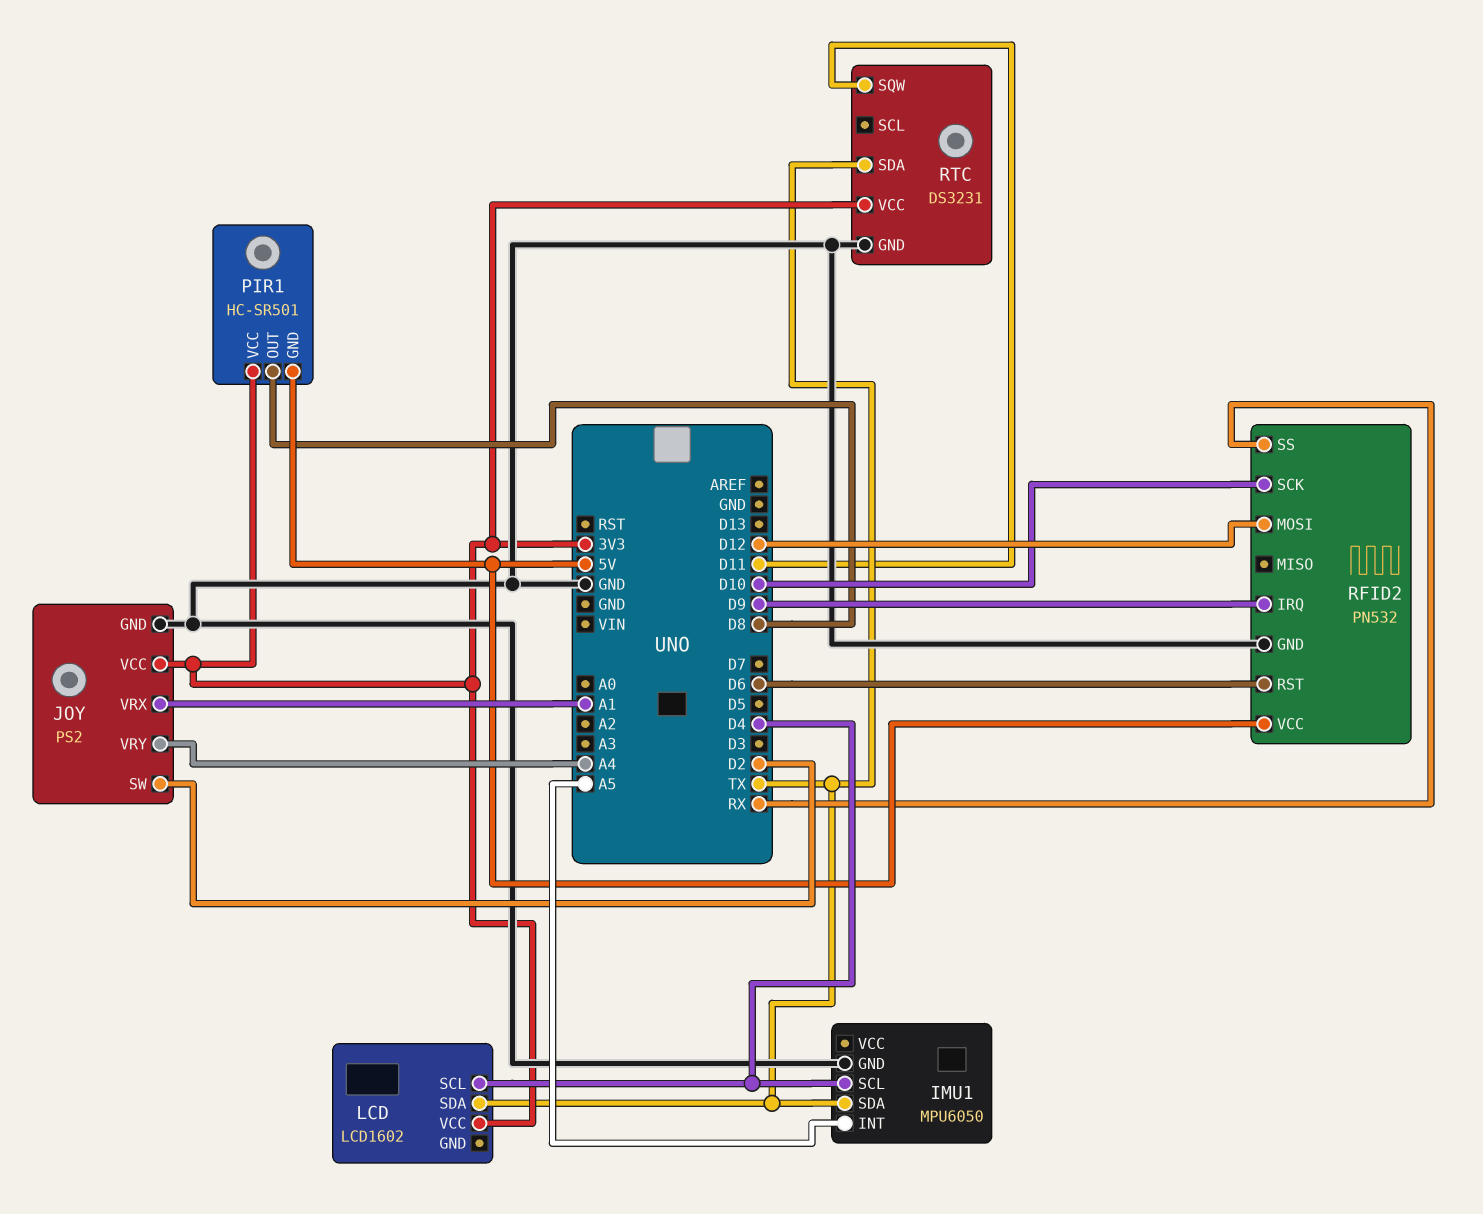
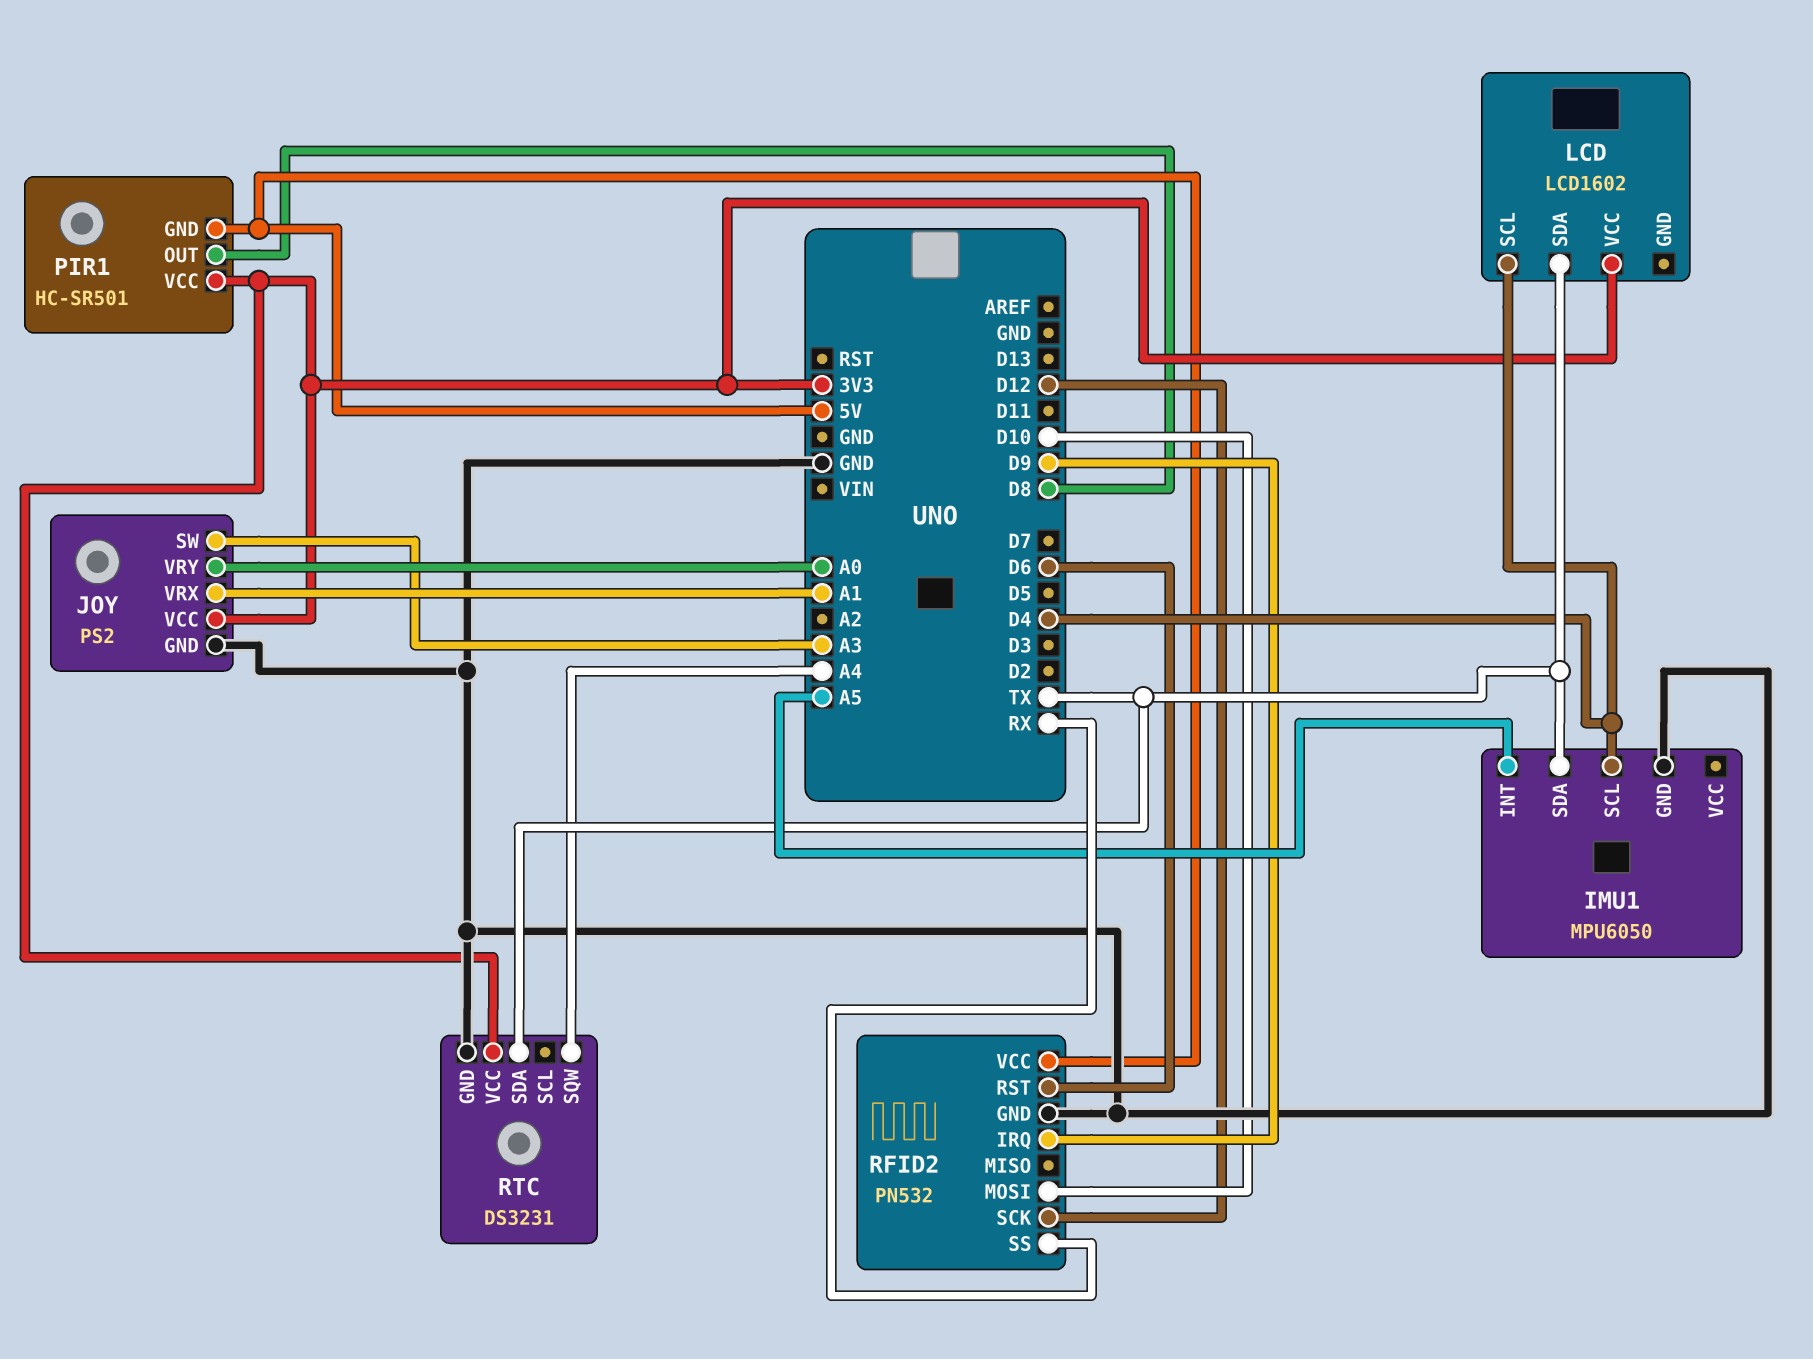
JOY pin SW: D2 -> A3
JOY pin VRY: A4 -> A0
RFID2 pin MOSI: D12 -> D10
RFID2 pin SCK: D10 -> D12
RTC pin SQW: D11 -> A4

